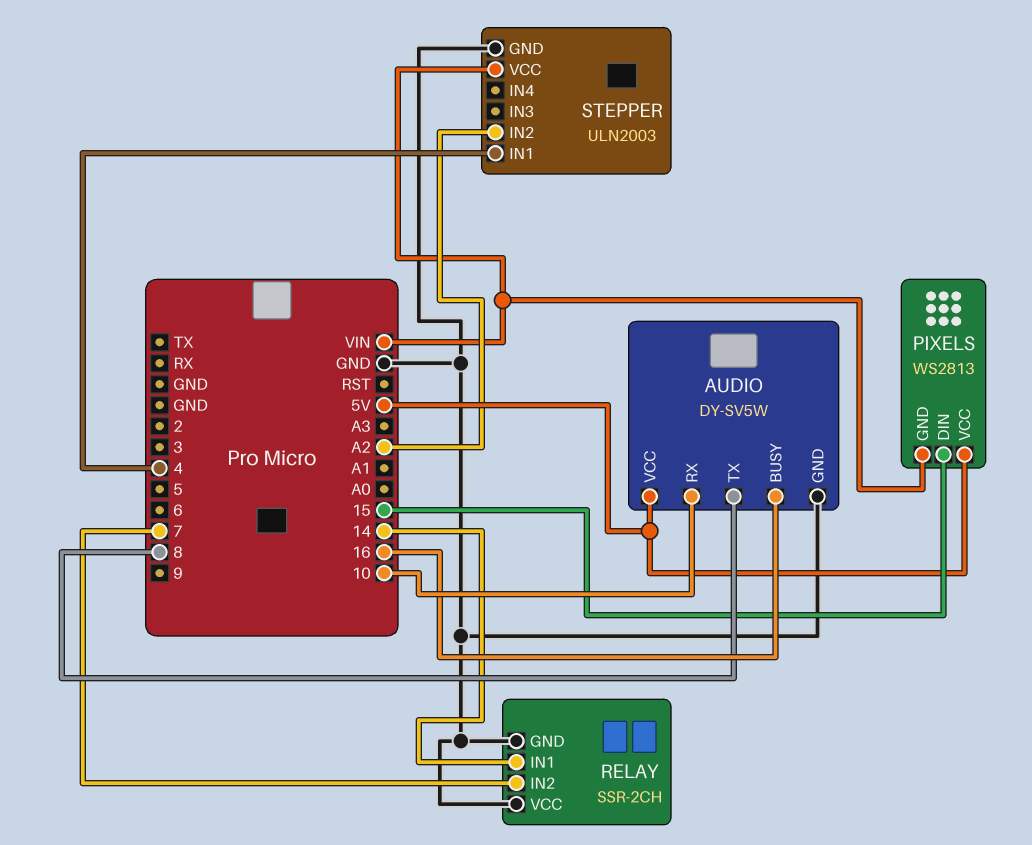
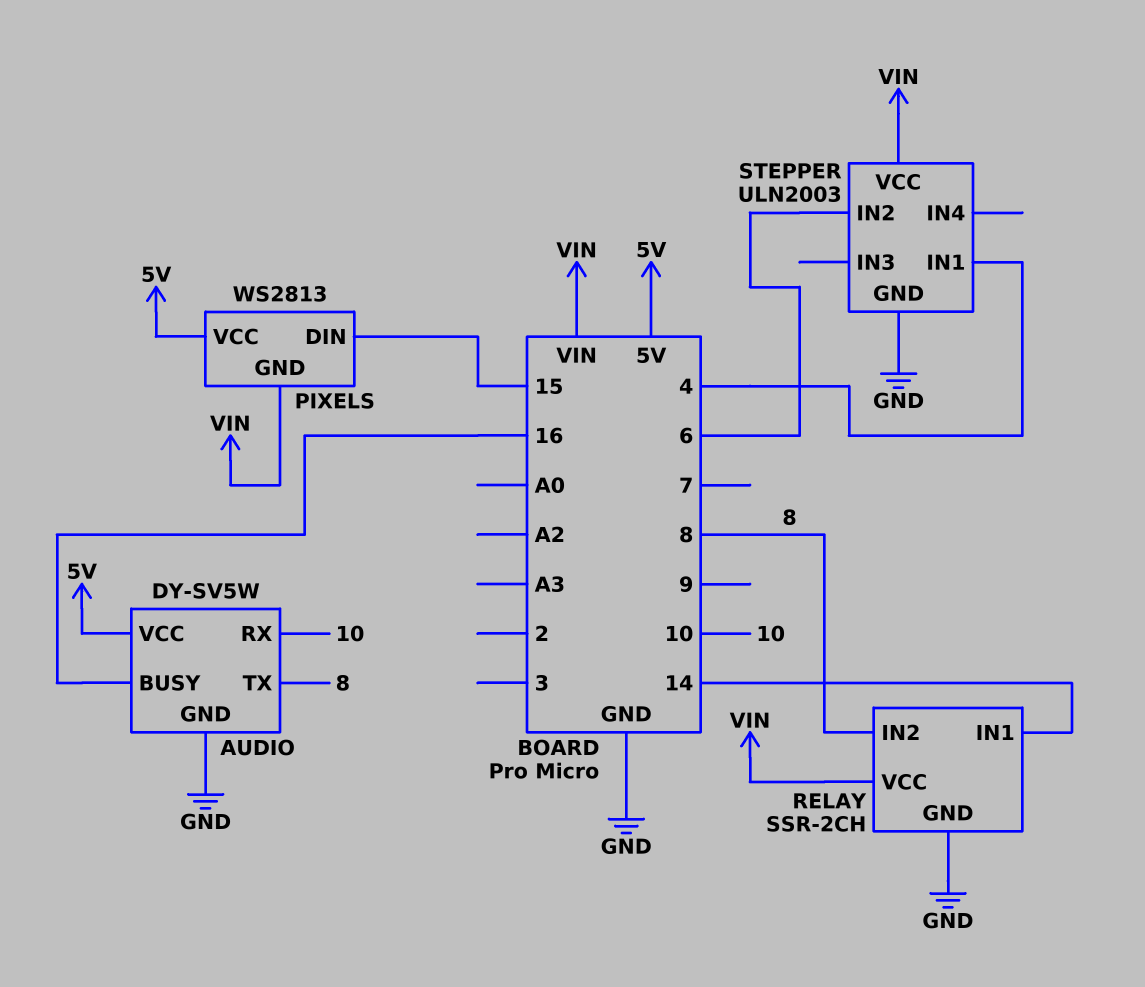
RELAY pin IN2: 7 -> 8
RELAY pin VCC: GND -> VIN
STEPPER pin IN2: A2 -> 6

